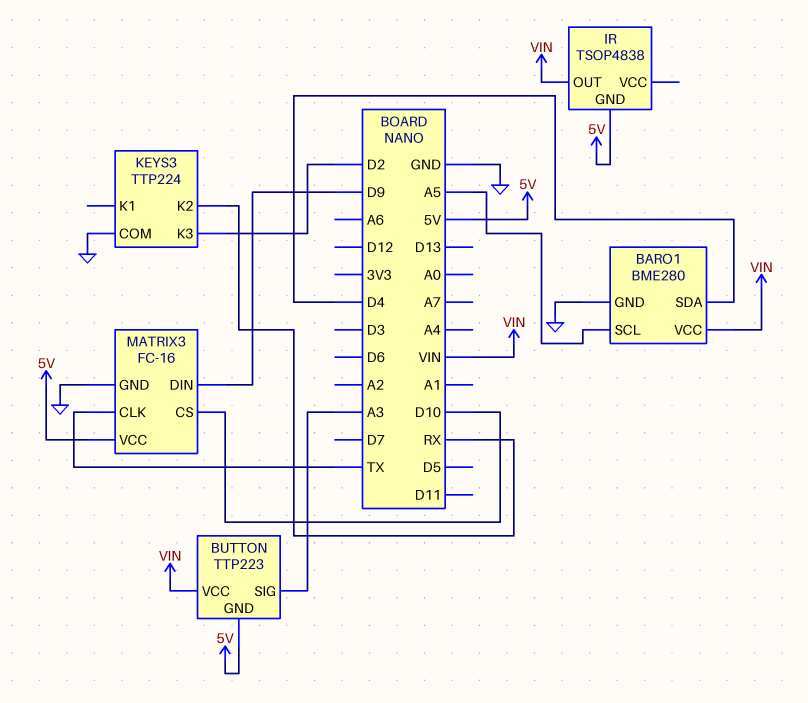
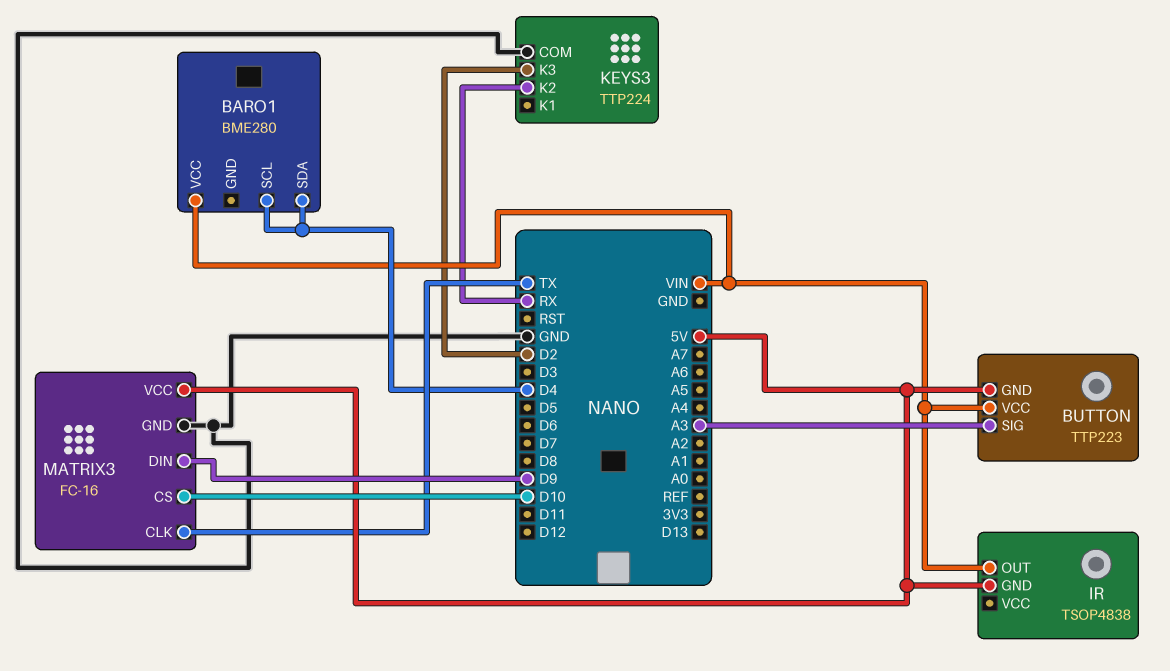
BARO1 pin GND: GND -> none
BARO1 pin SCL: A5 -> D4

